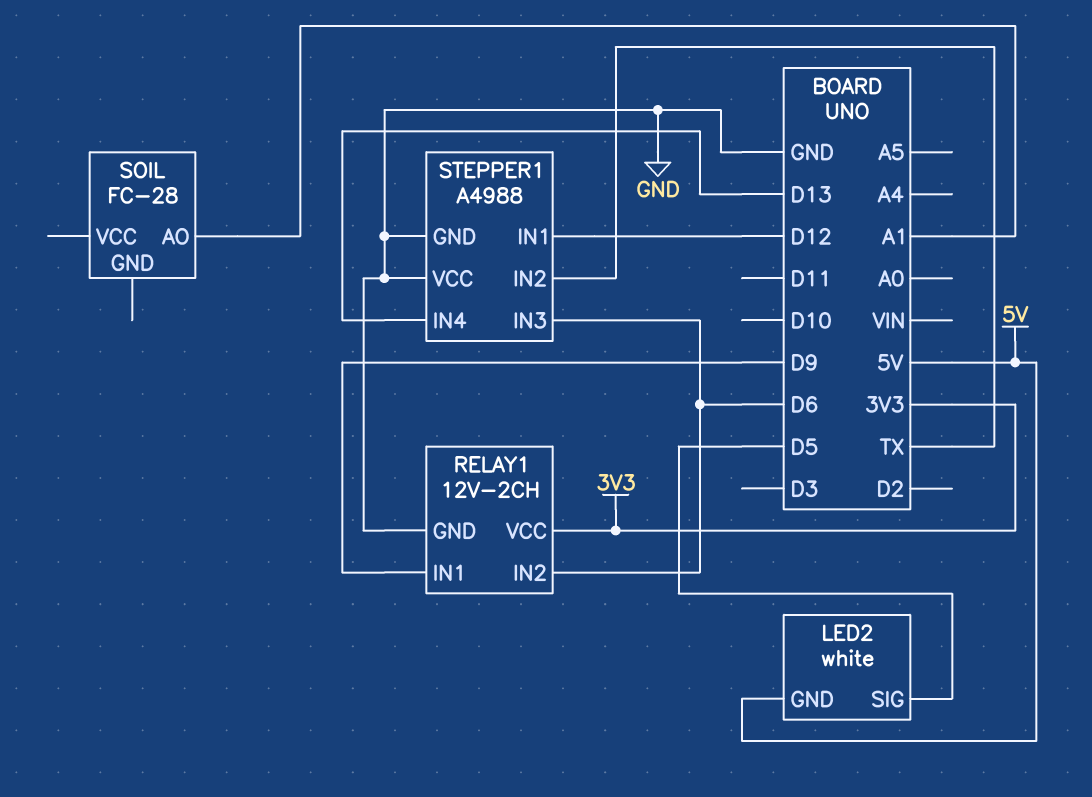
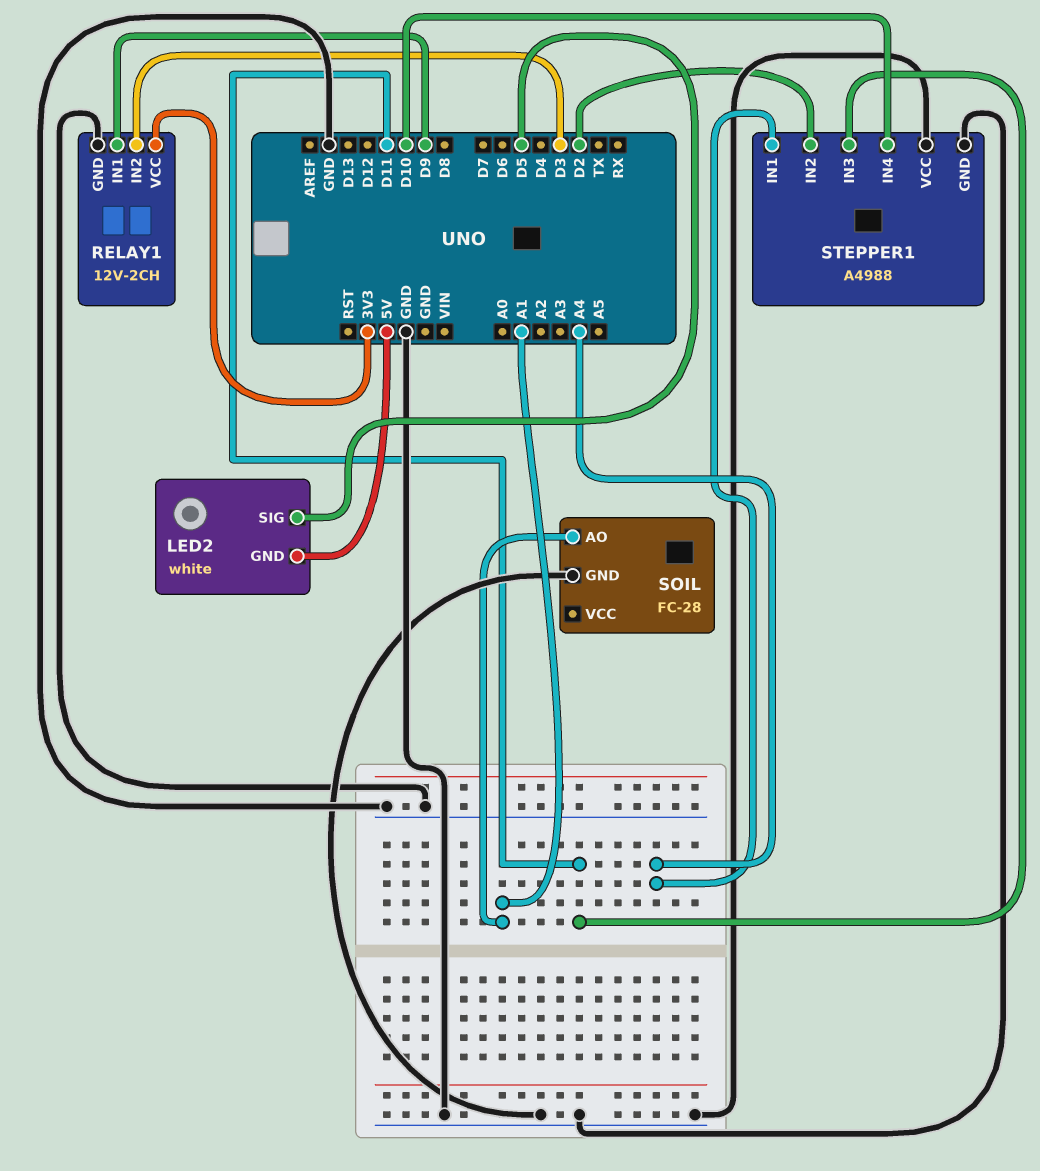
RELAY1 pin IN2: D6 -> D3
SOIL pin GND: none -> GND
STEPPER1 pin IN1: D12 -> A4
STEPPER1 pin IN2: TX -> D2
STEPPER1 pin IN3: D6 -> D11
STEPPER1 pin IN4: D13 -> D10

